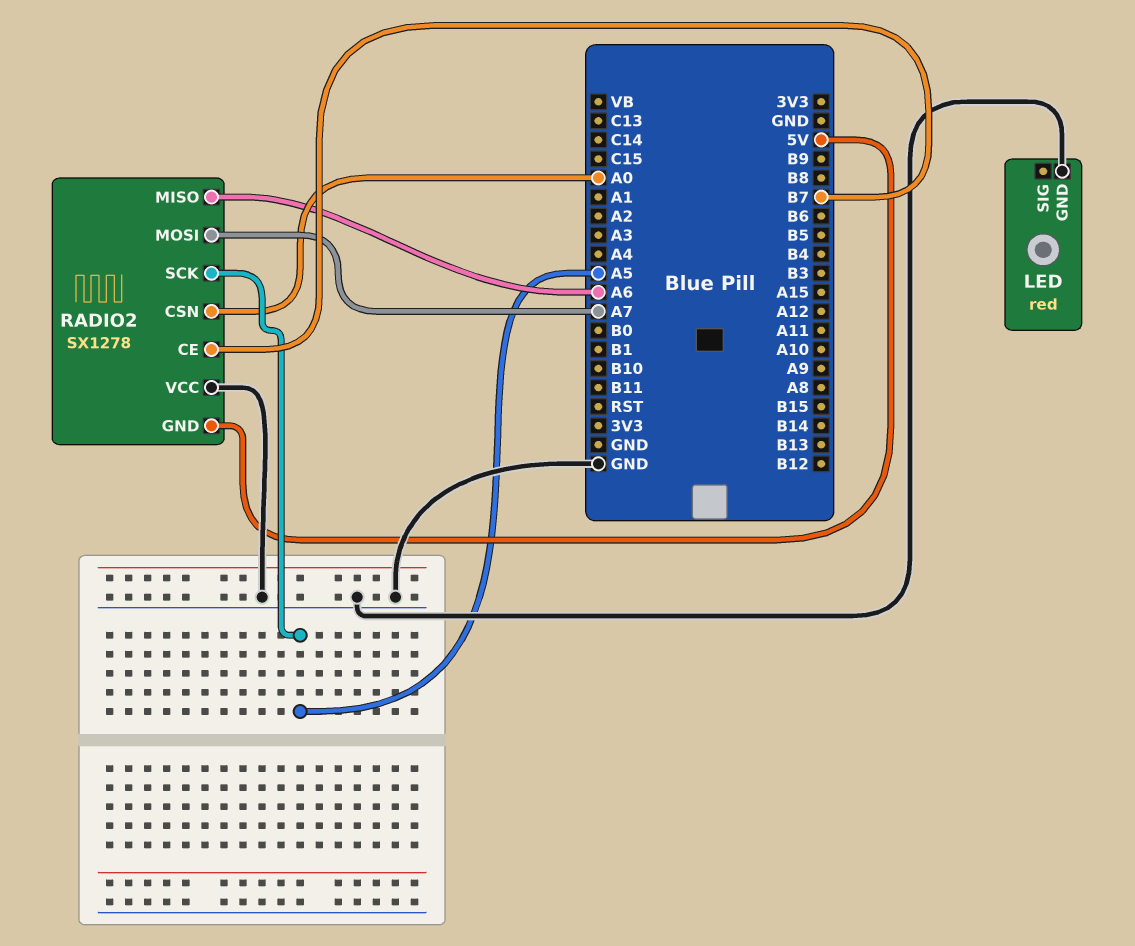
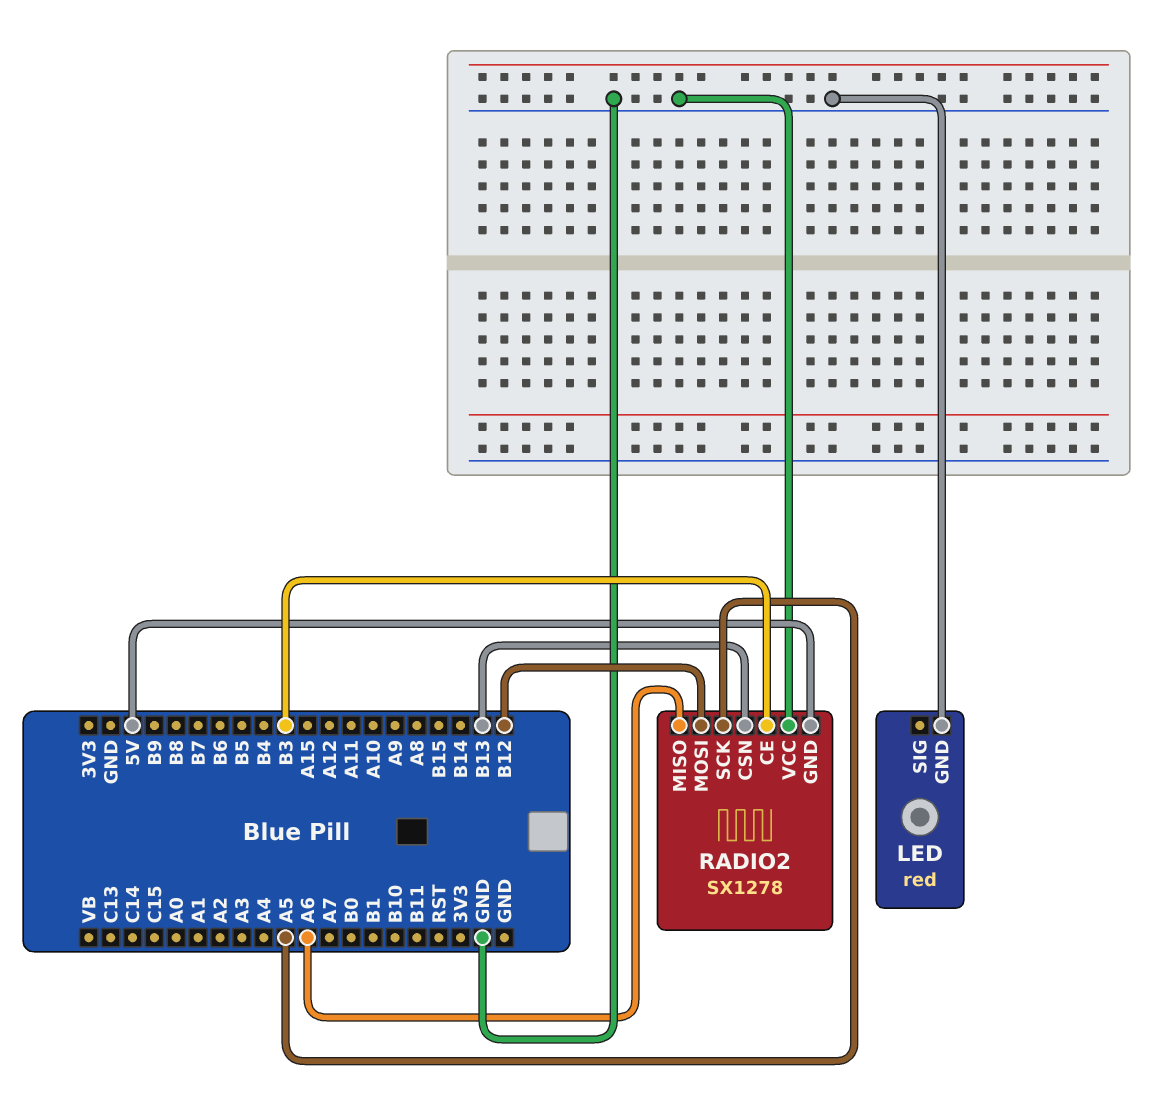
RADIO2 pin CE: B7 -> B3
RADIO2 pin CSN: A0 -> B13
RADIO2 pin MOSI: A7 -> B12

